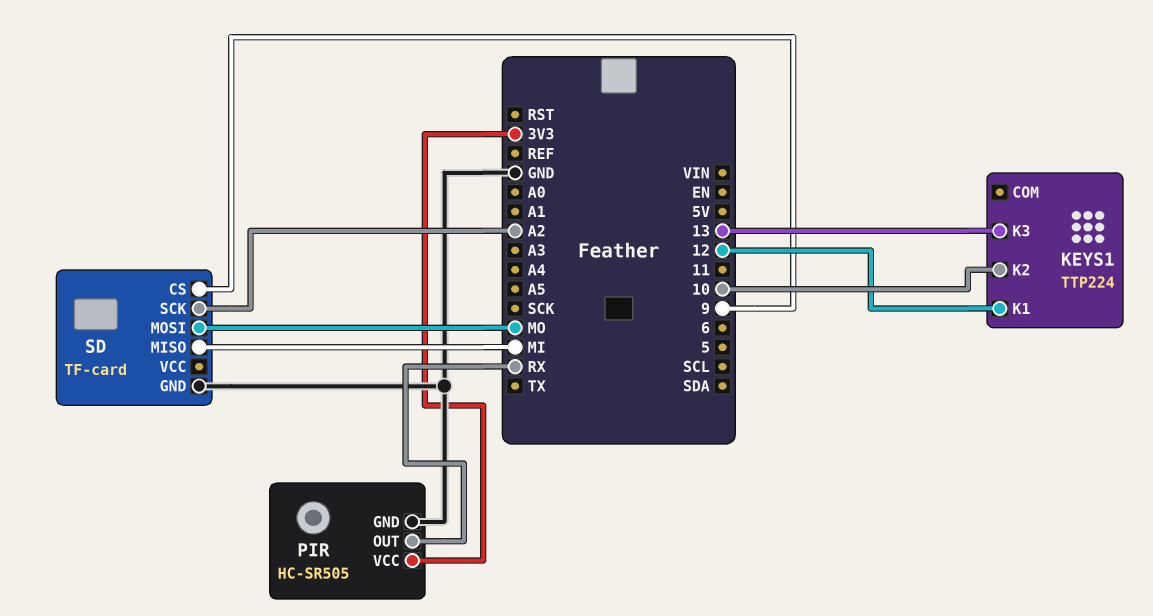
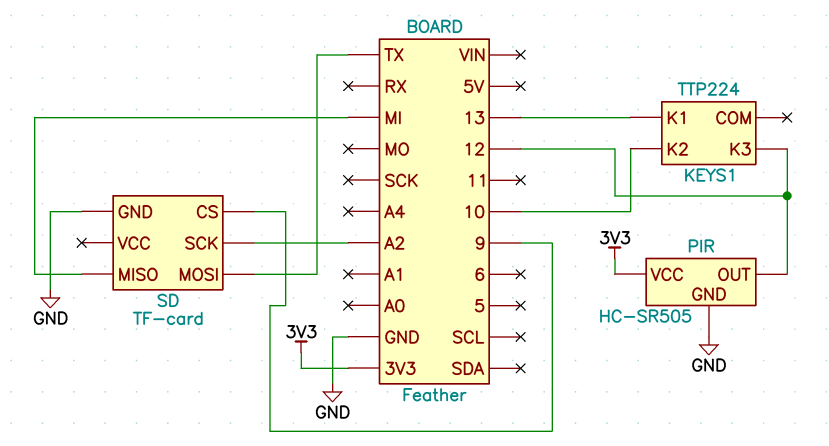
KEYS1 pin K1: 12 -> 13
KEYS1 pin K3: 13 -> 12
PIR pin OUT: RX -> 12
SD pin MOSI: MO -> TX

